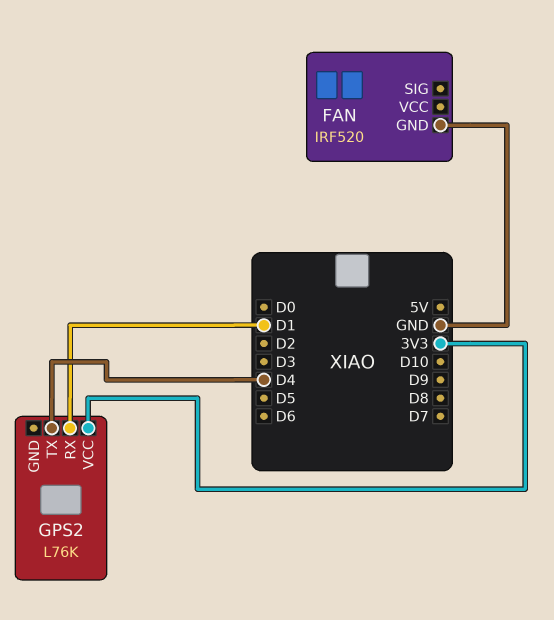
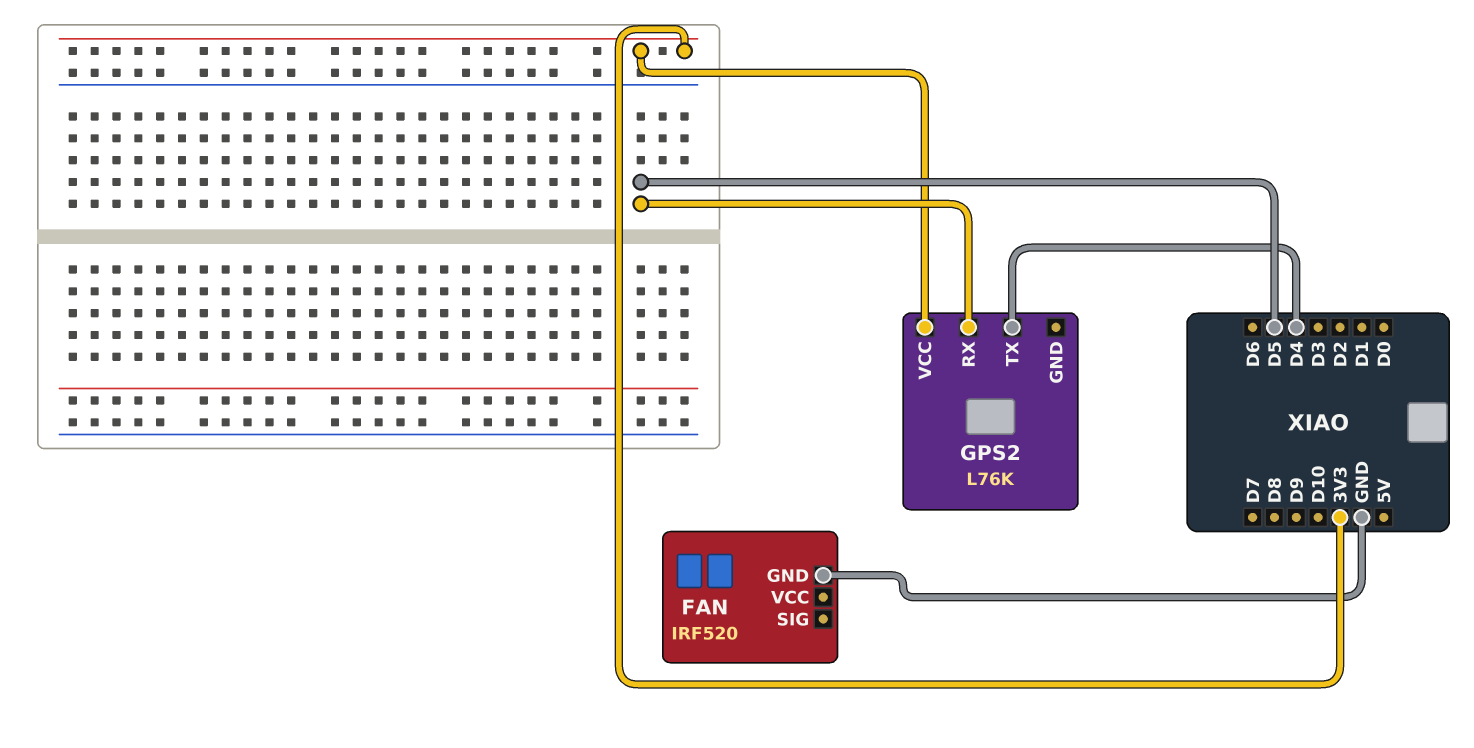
GPS2 pin RX: D1 -> D5

